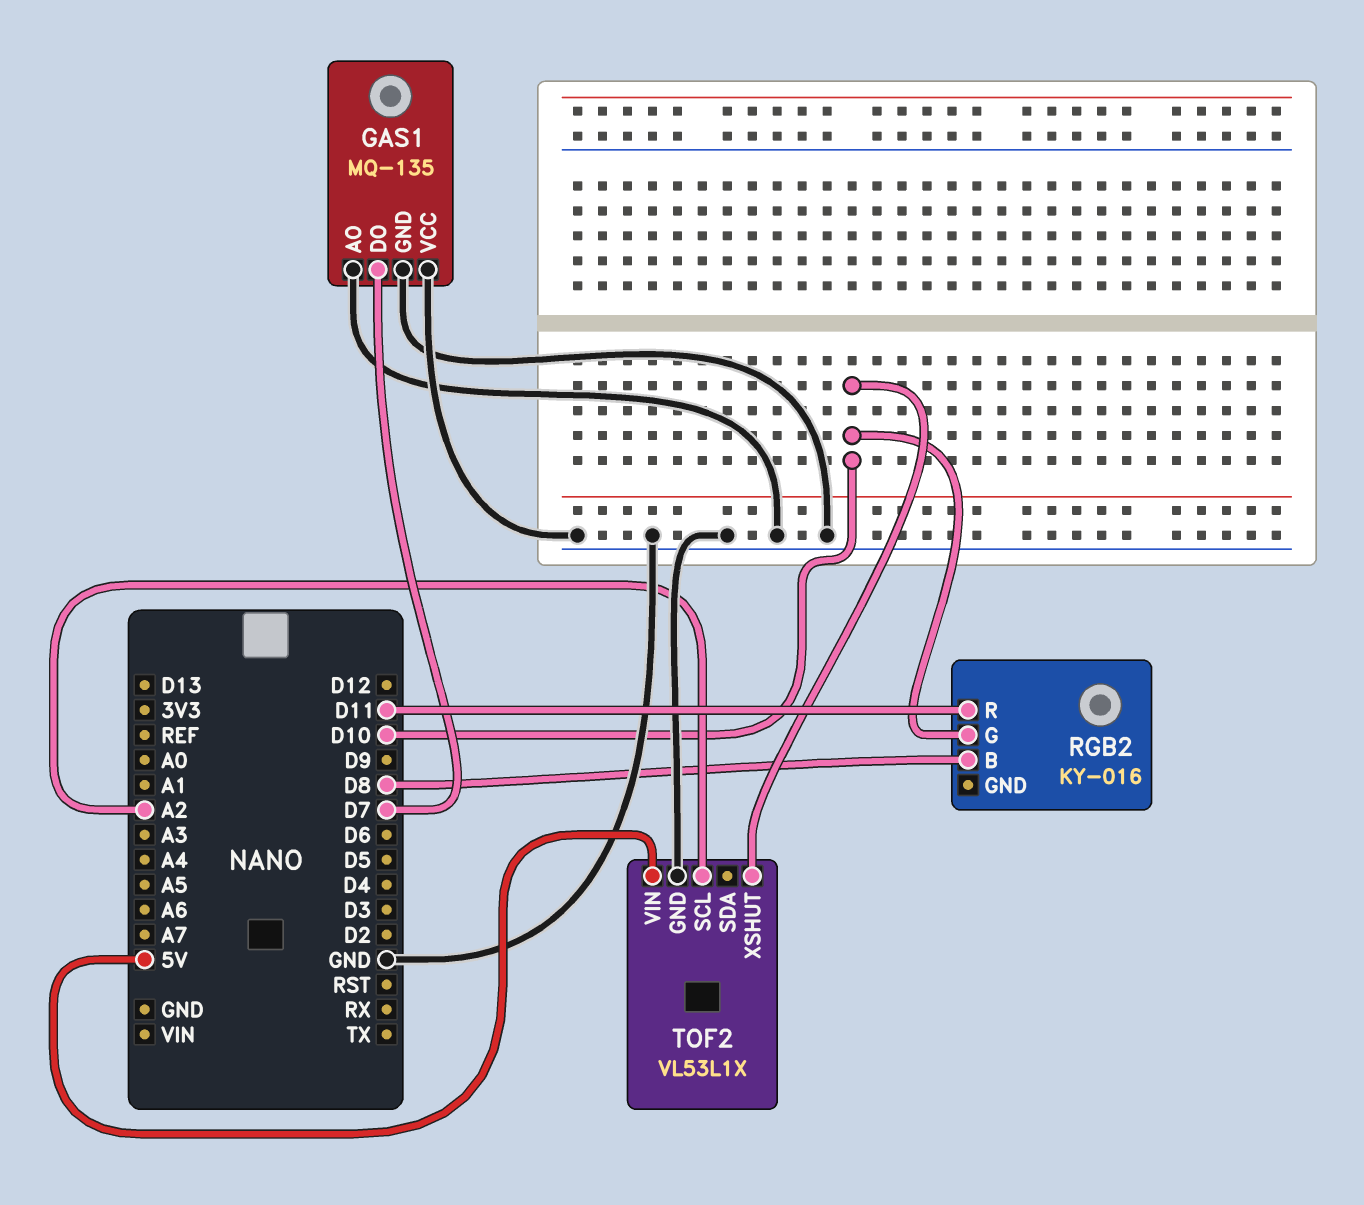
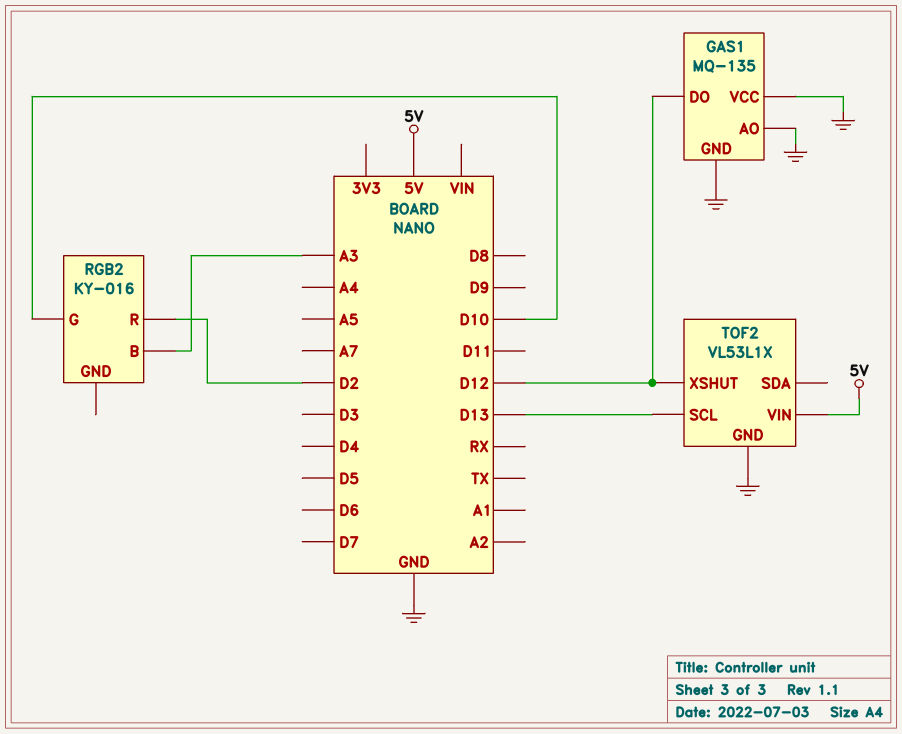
GAS1 pin DO: D7 -> D12
RGB2 pin B: D8 -> A3
RGB2 pin R: D11 -> D2
TOF2 pin SCL: A2 -> D13
TOF2 pin XSHUT: D10 -> D12

